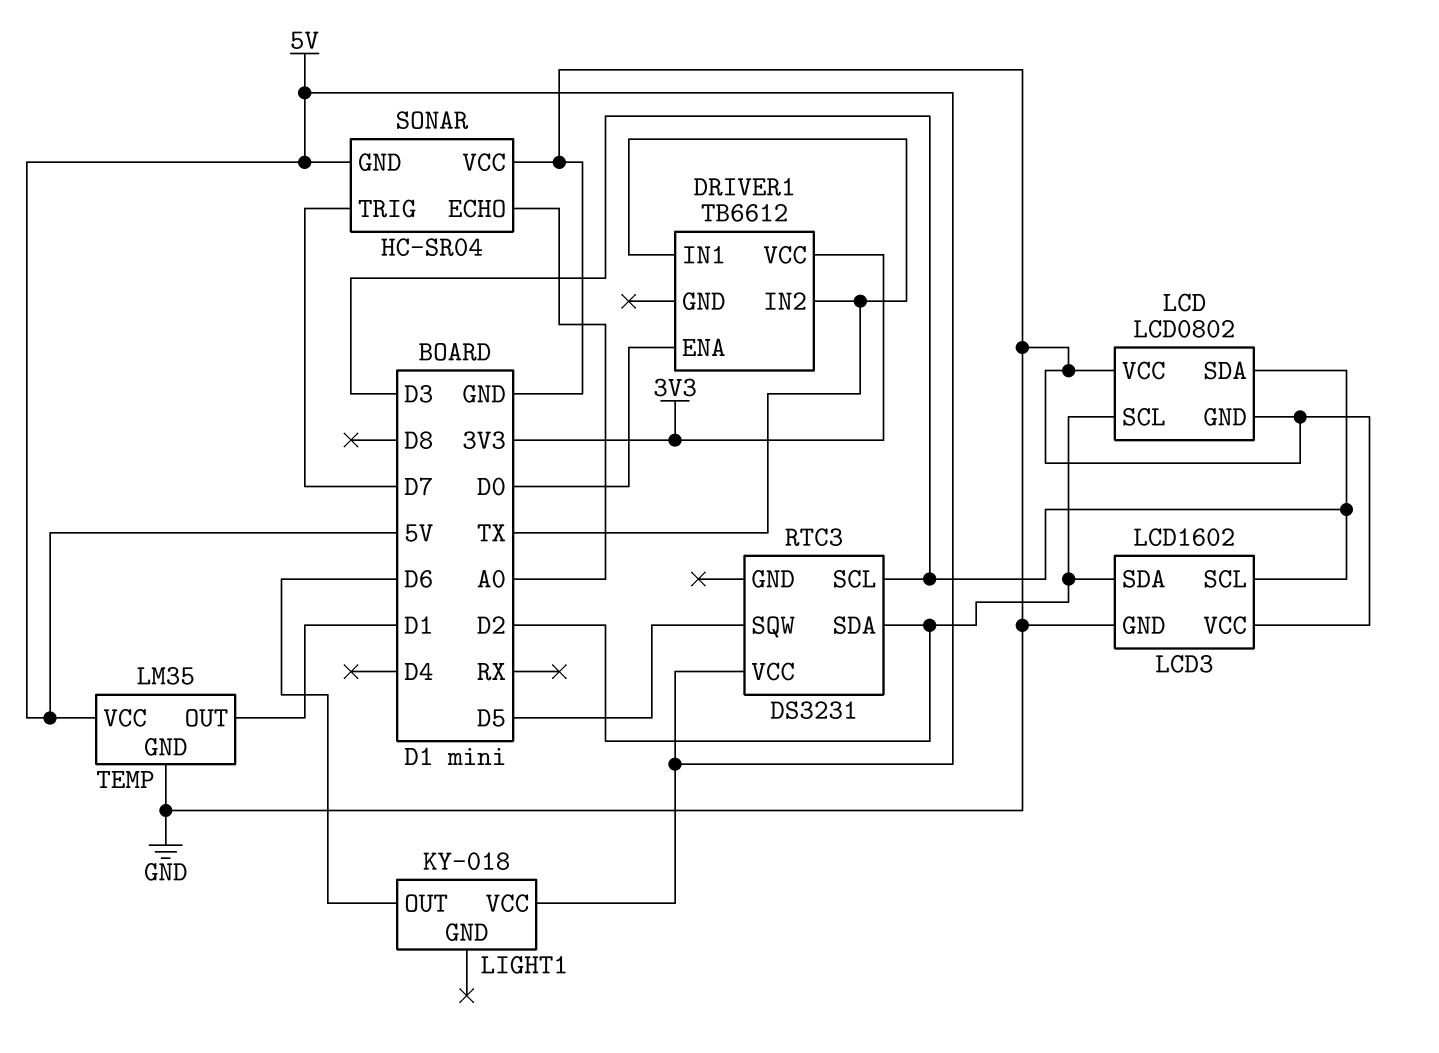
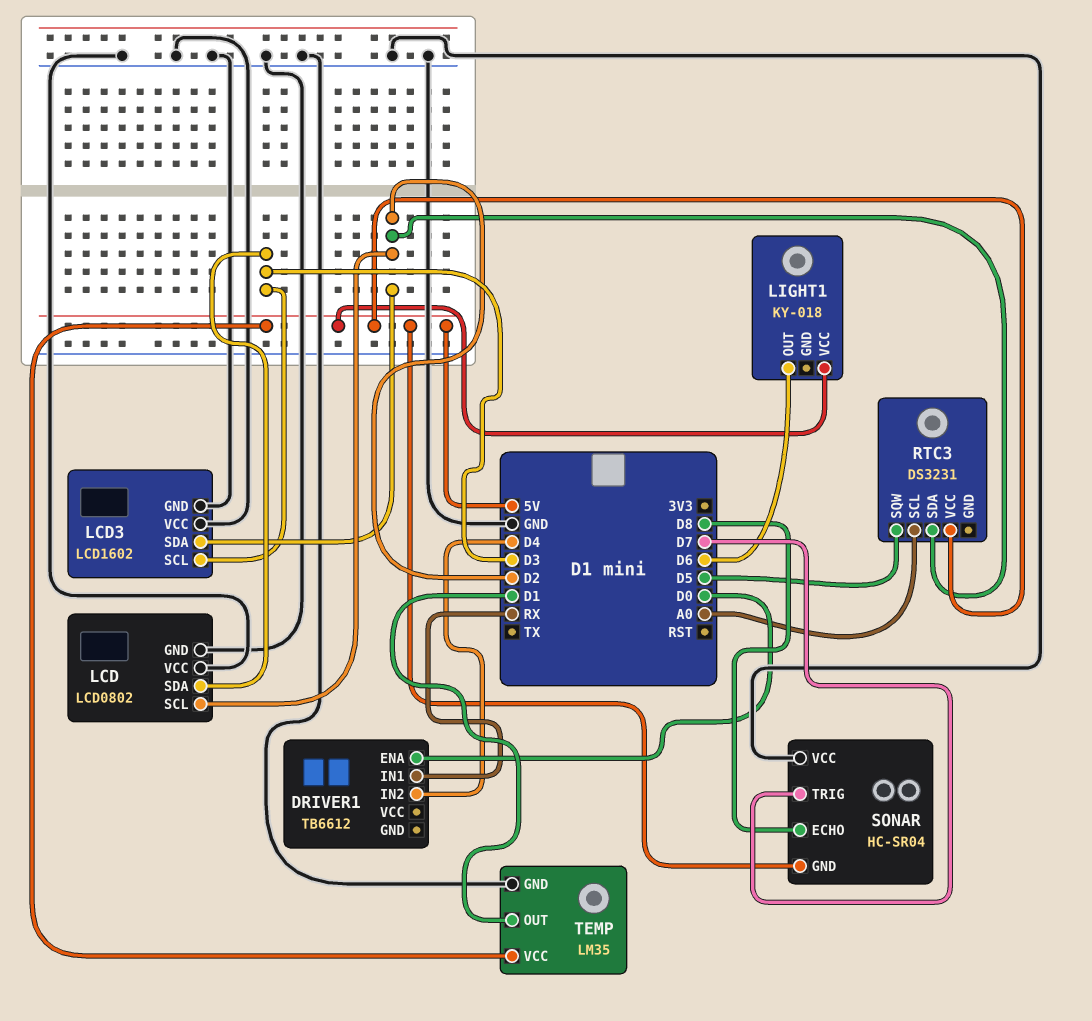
DRIVER1 pin IN1: TX -> RX
DRIVER1 pin IN2: TX -> D4
DRIVER1 pin VCC: 3V3 -> none
RTC3 pin SCL: D3 -> A0
SONAR pin ECHO: A0 -> D8

